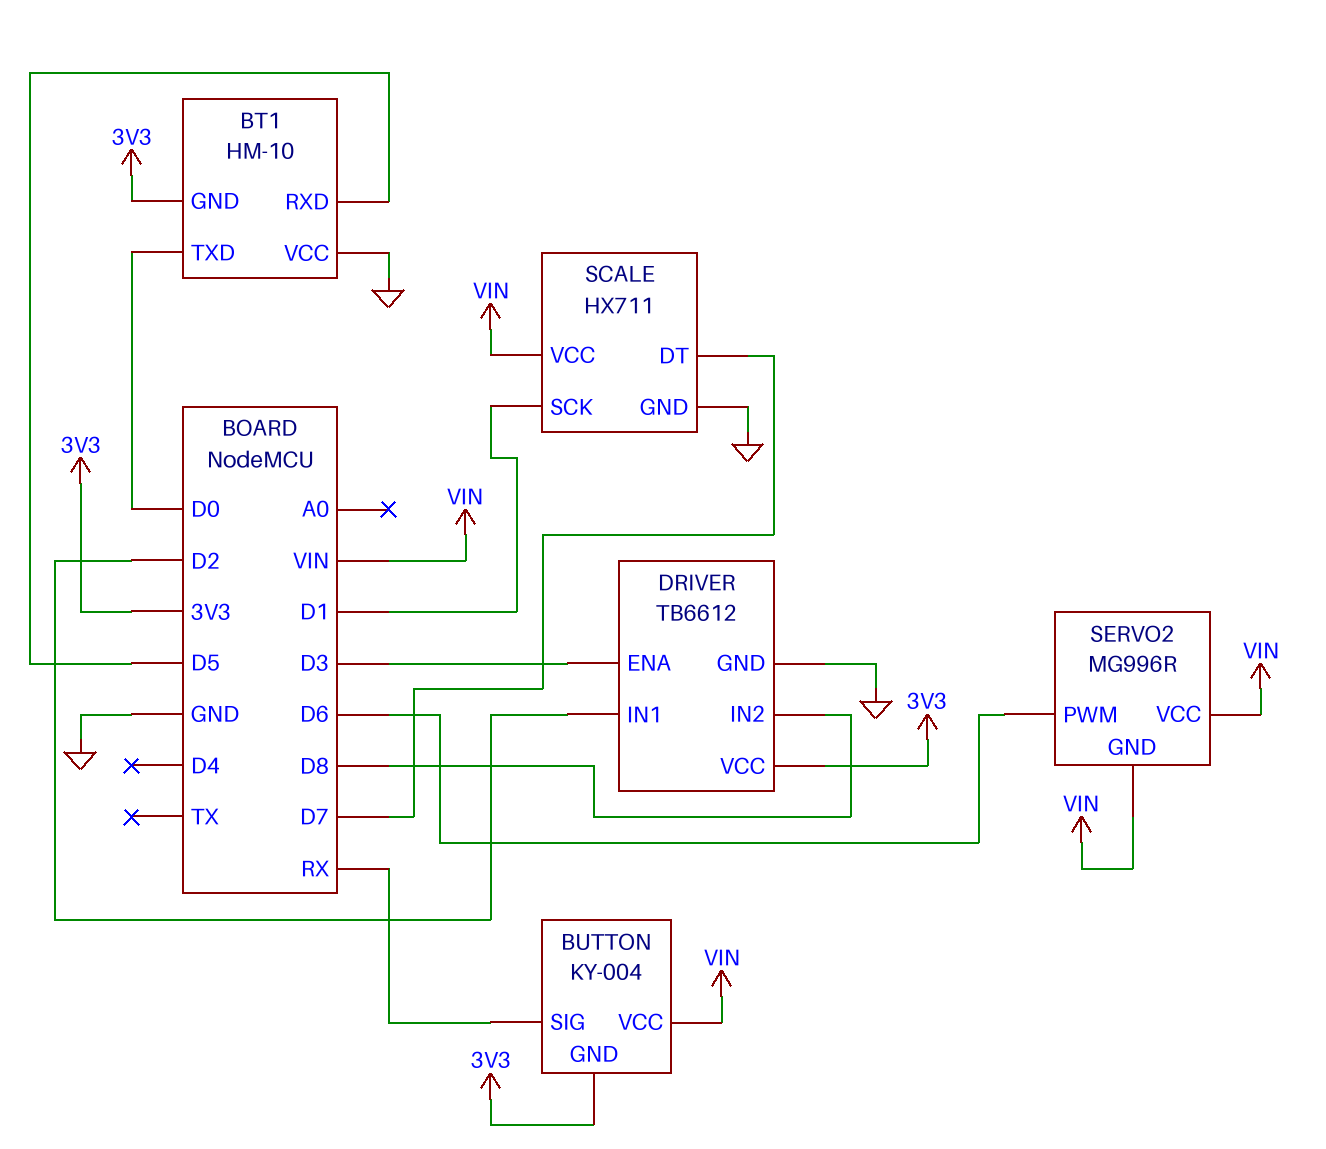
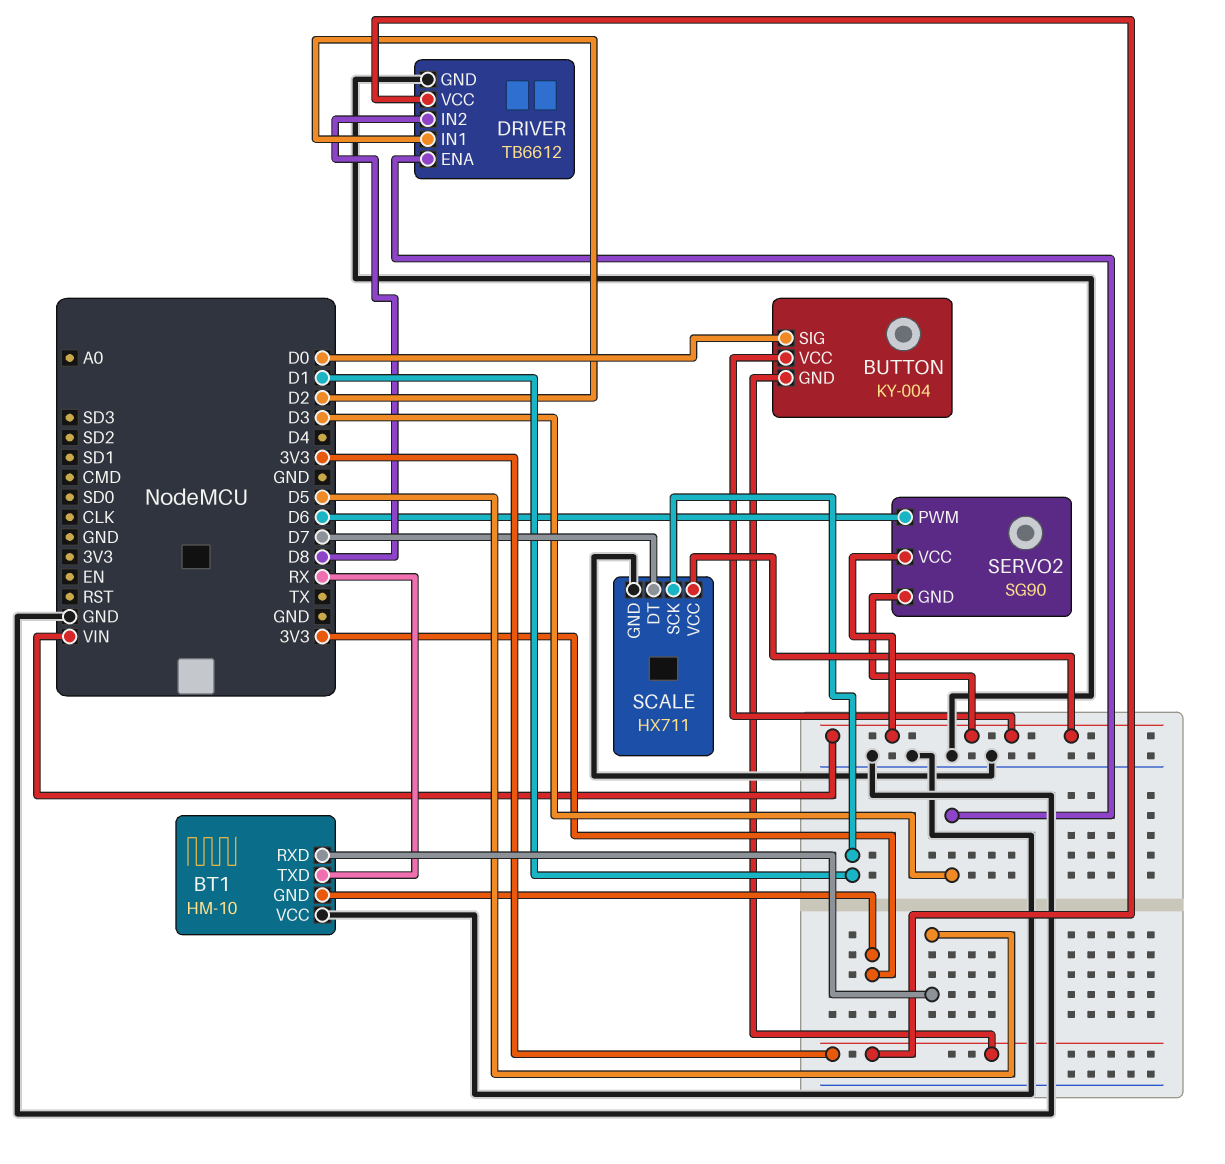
BT1 pin TXD: D0 -> RX
BUTTON pin SIG: RX -> D0
SERVO2: MG996R -> SG90

